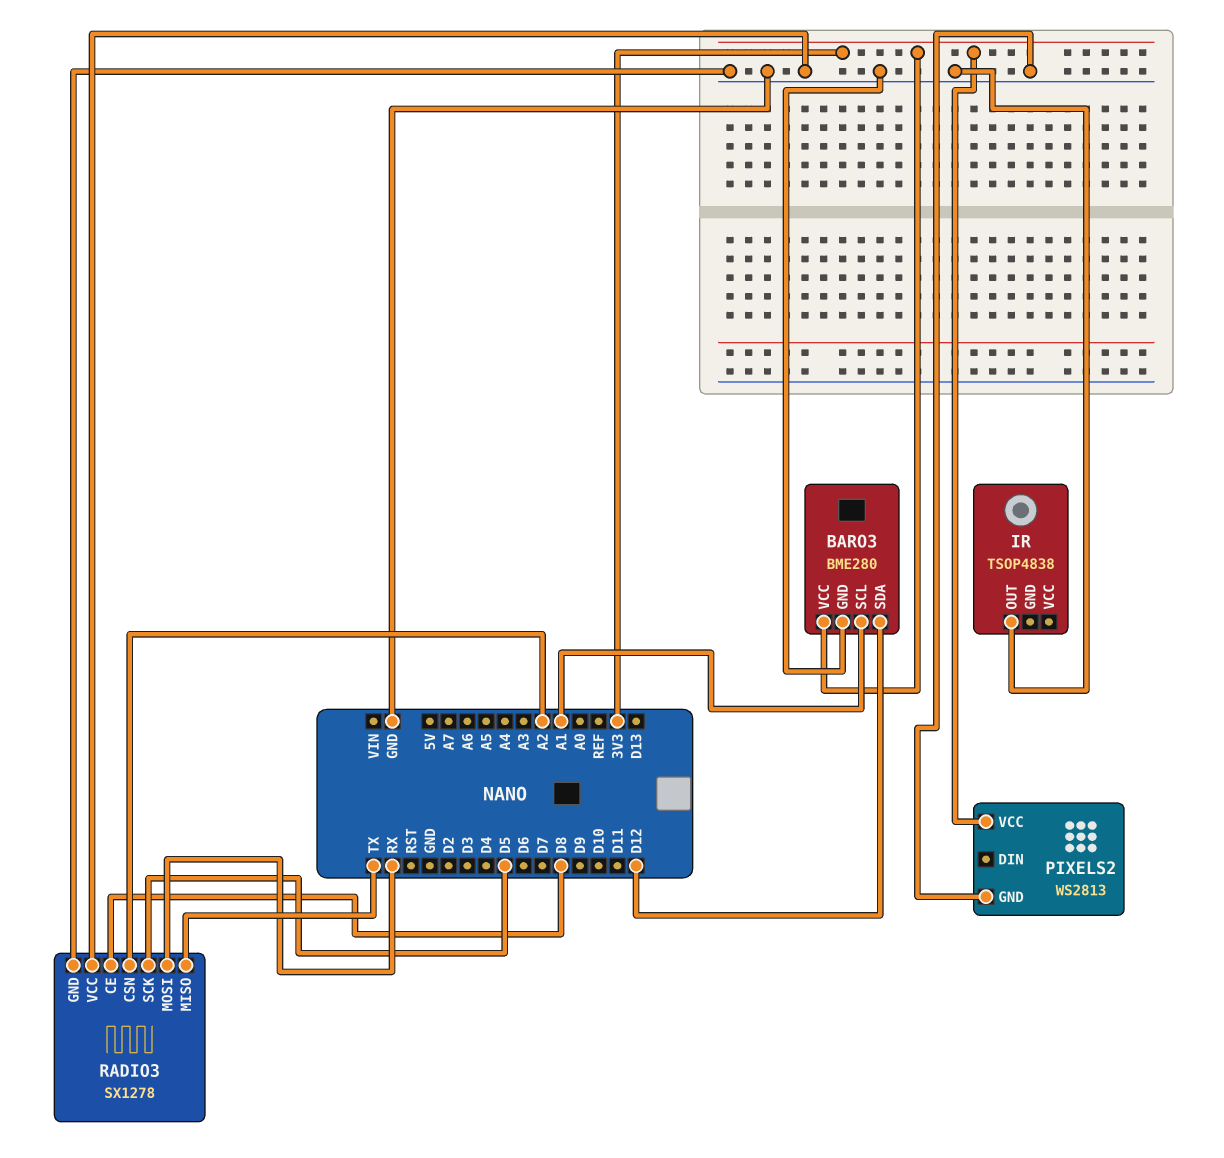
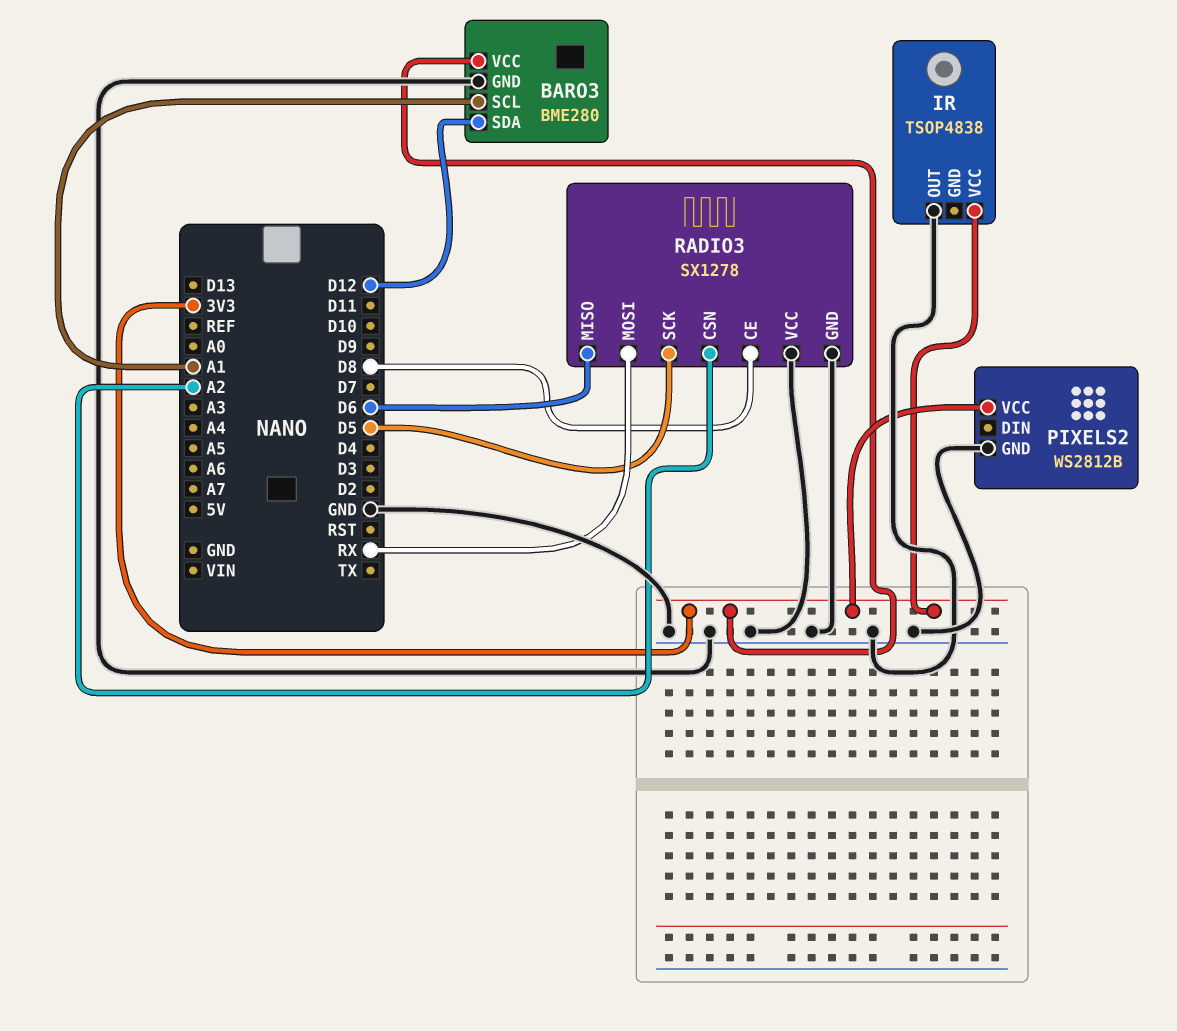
IR pin VCC: none -> 3V3
PIXELS2: WS2813 -> WS2812B
RADIO3 pin MISO: TX -> D6

